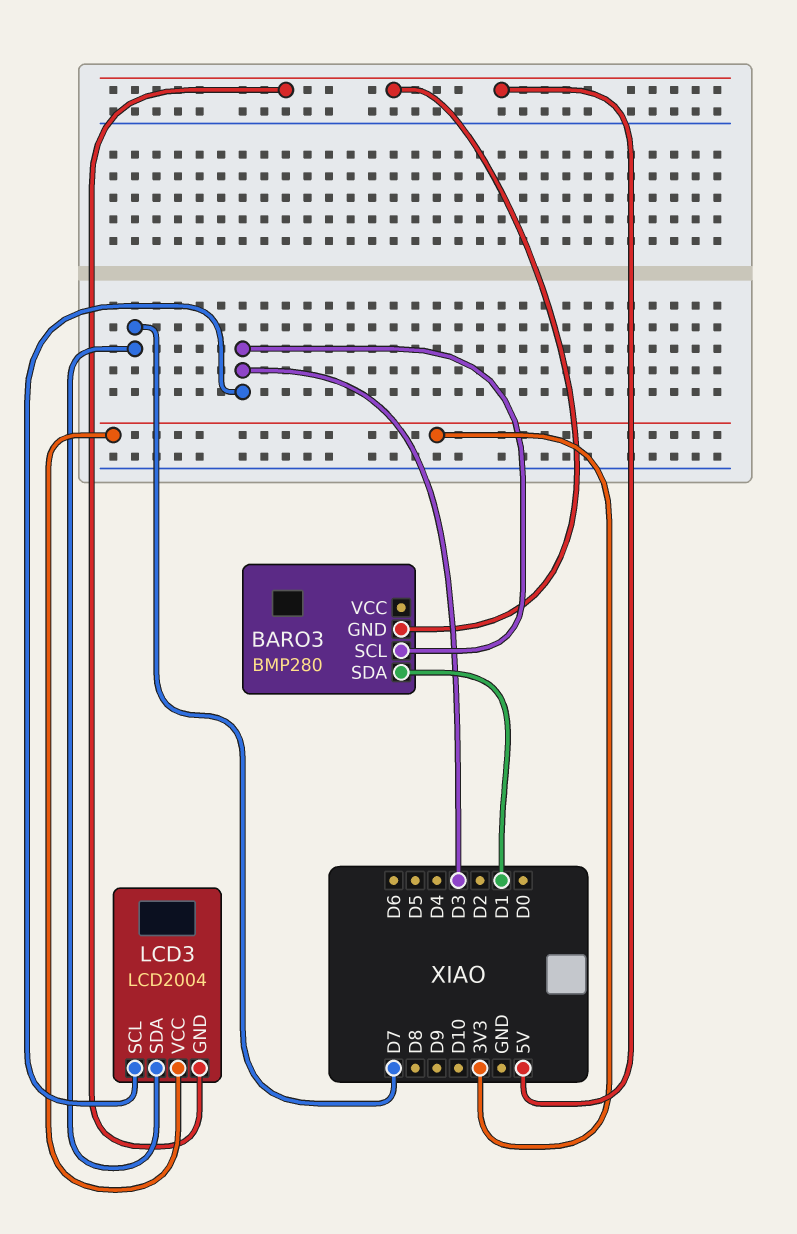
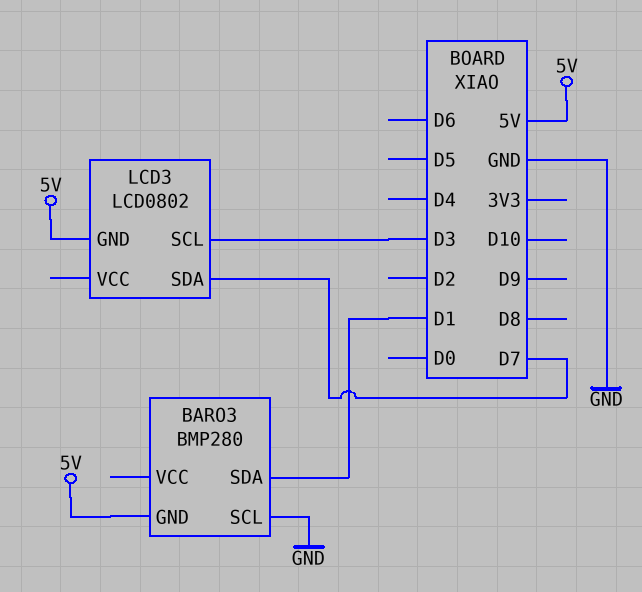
BARO3 pin SCL: D3 -> GND
LCD3: LCD2004 -> LCD0802
LCD3 pin VCC: 3V3 -> none

